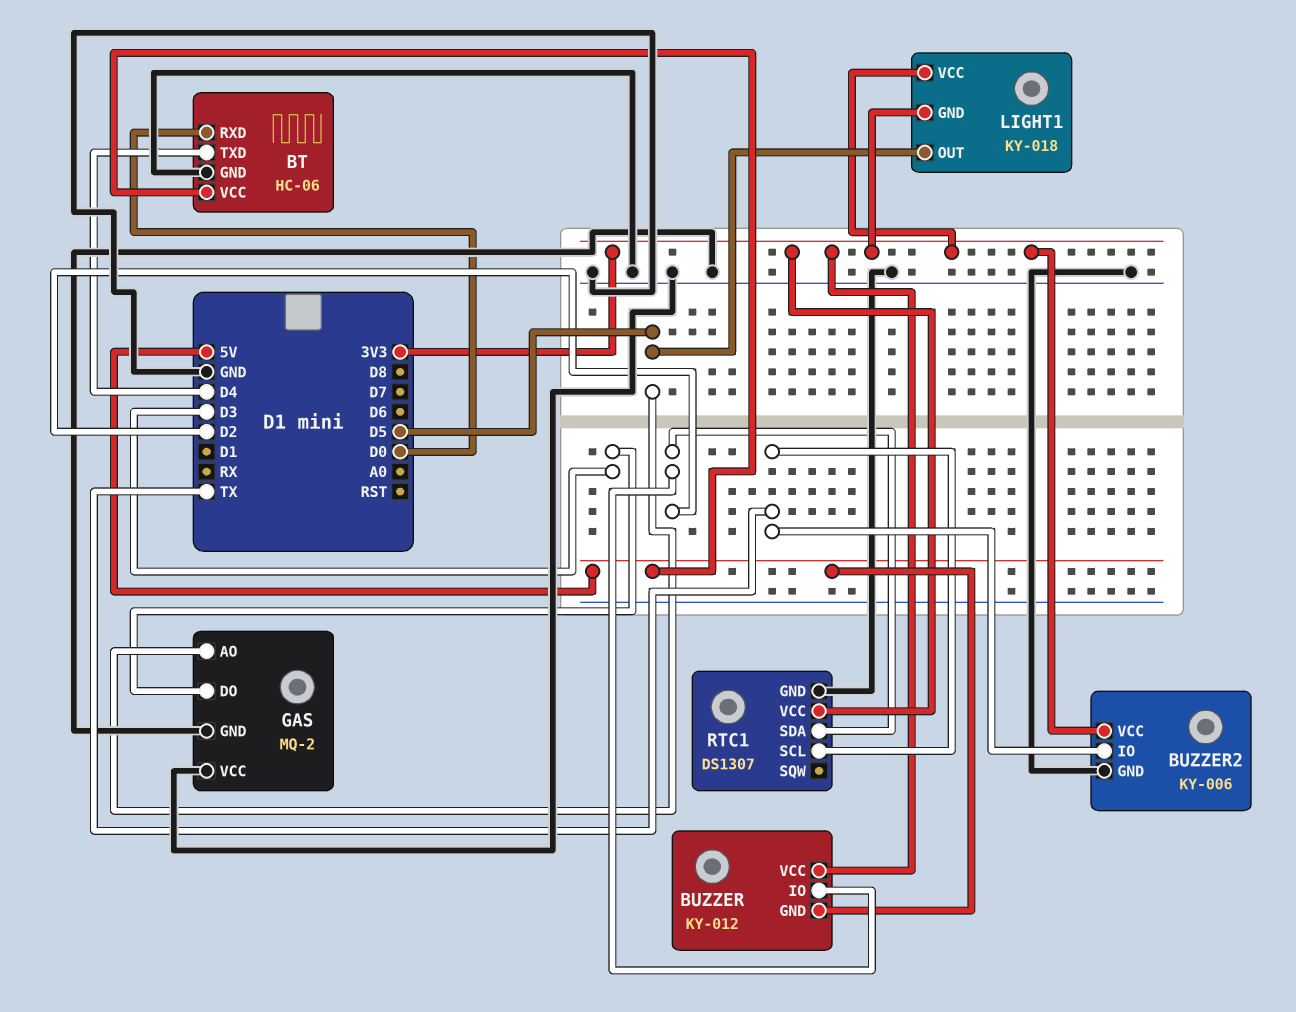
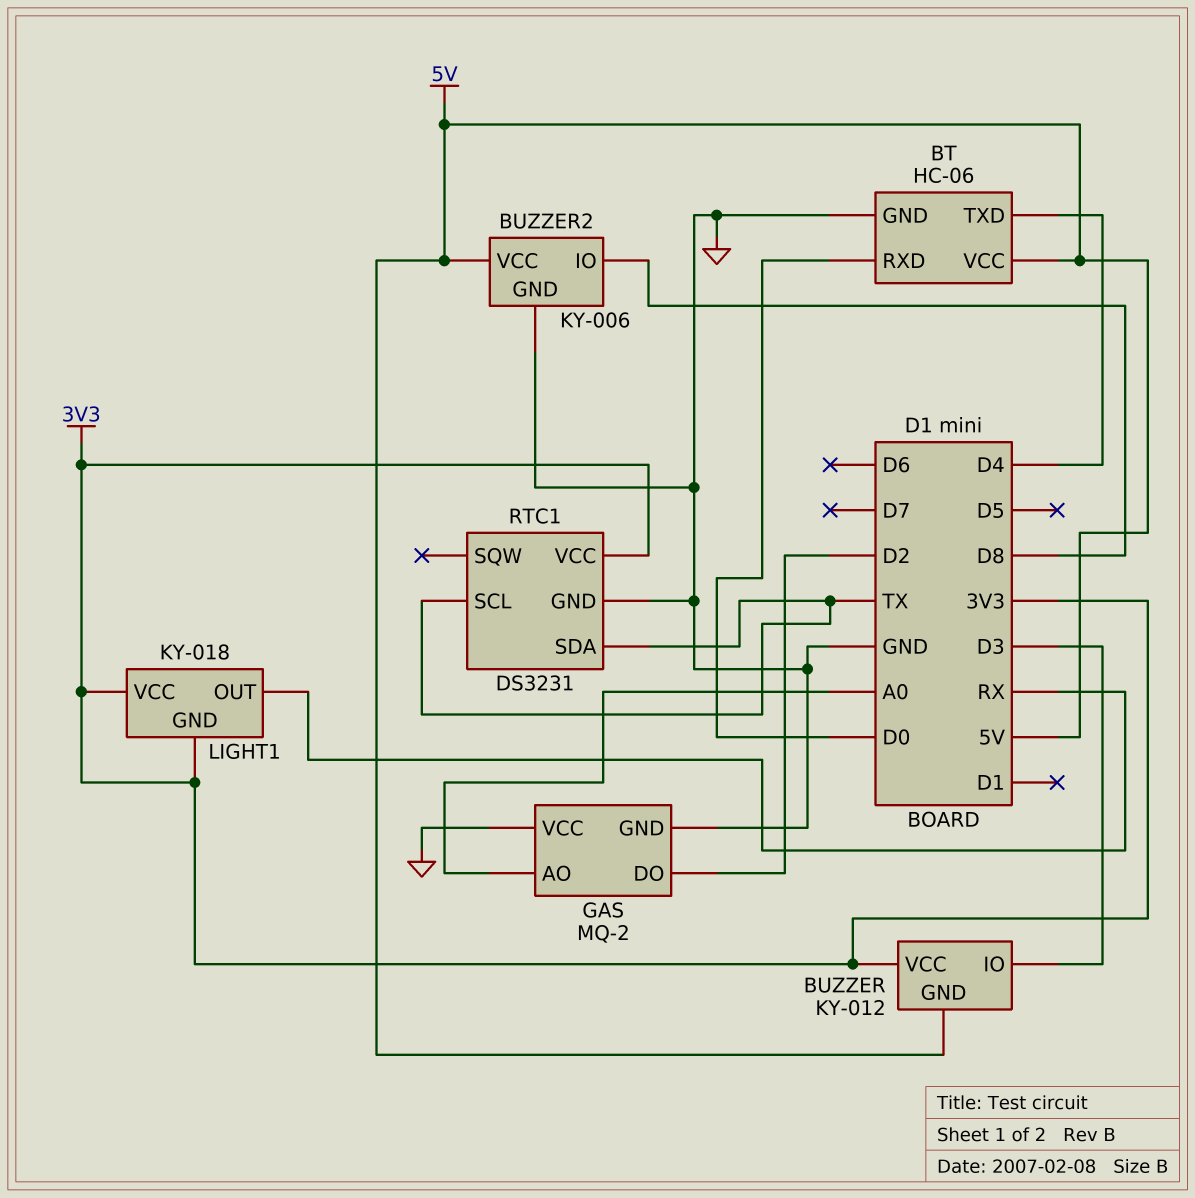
BUZZER pin IO: D2 -> D3
BUZZER2 pin IO: TX -> D8
BUZZER2 pin VCC: 3V3 -> 5V
GAS pin AO: D5 -> A0
GAS pin DO: D3 -> D2
LIGHT1 pin OUT: D5 -> RX
RTC1: DS1307 -> DS3231
RTC1 pin SDA: D2 -> TX

